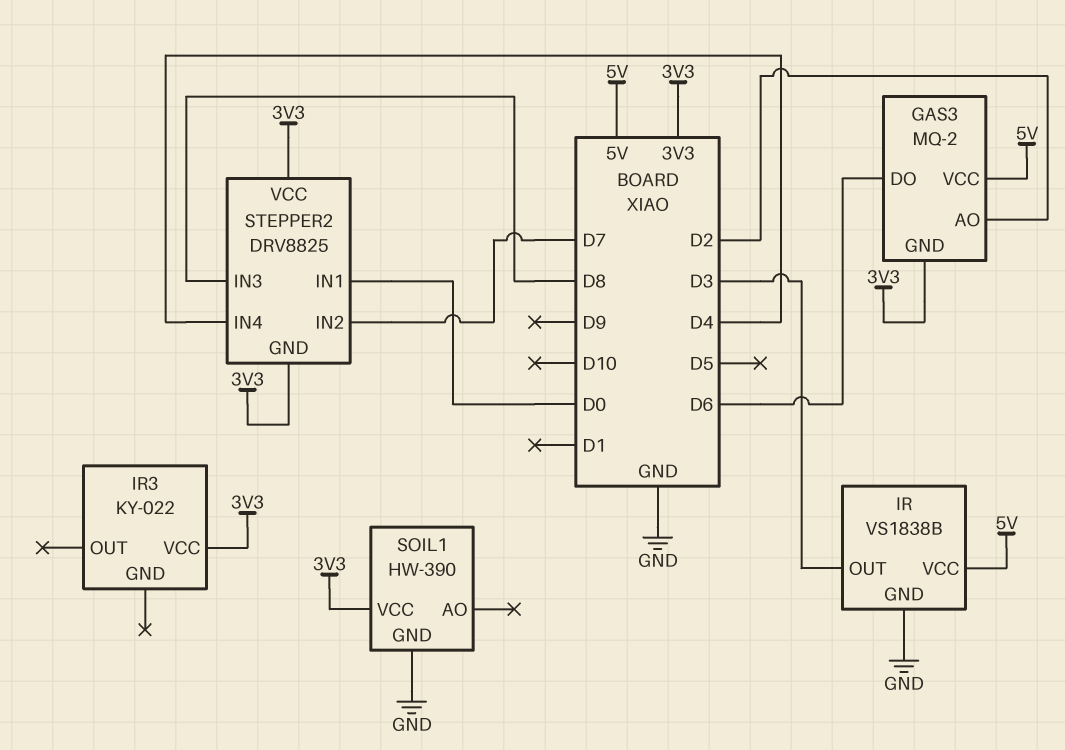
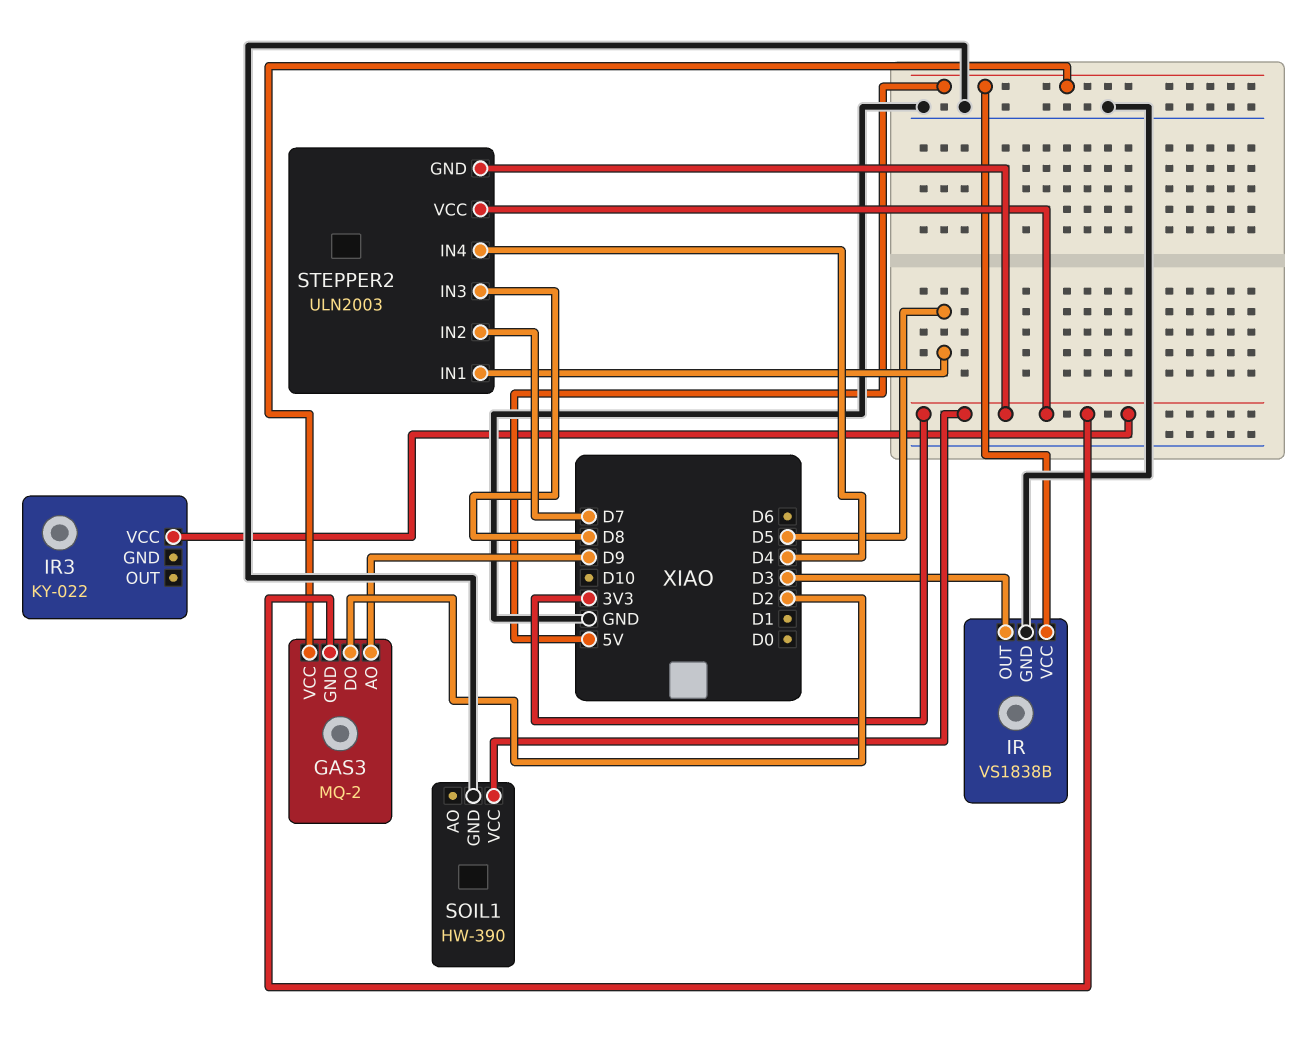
GAS3 pin AO: D2 -> D9
GAS3 pin DO: D6 -> D2
STEPPER2: DRV8825 -> ULN2003
STEPPER2 pin IN1: D0 -> D5

